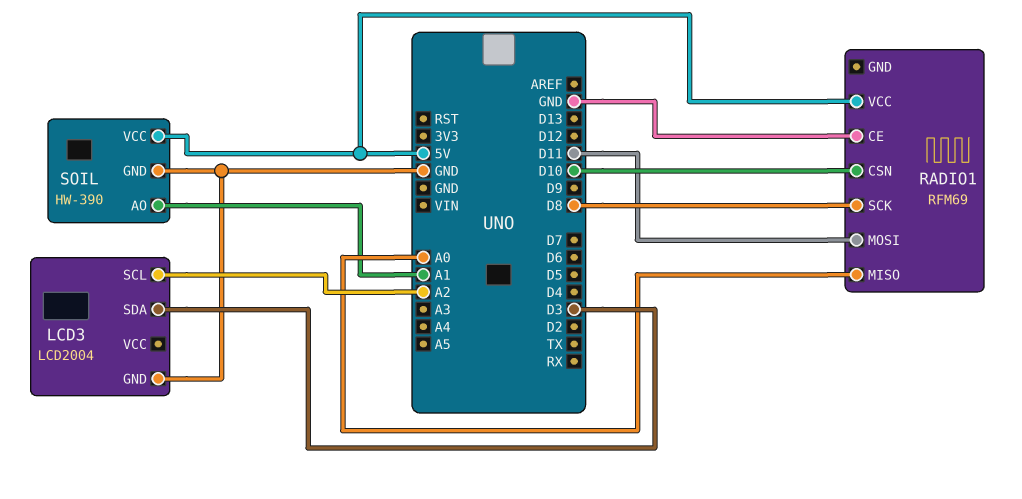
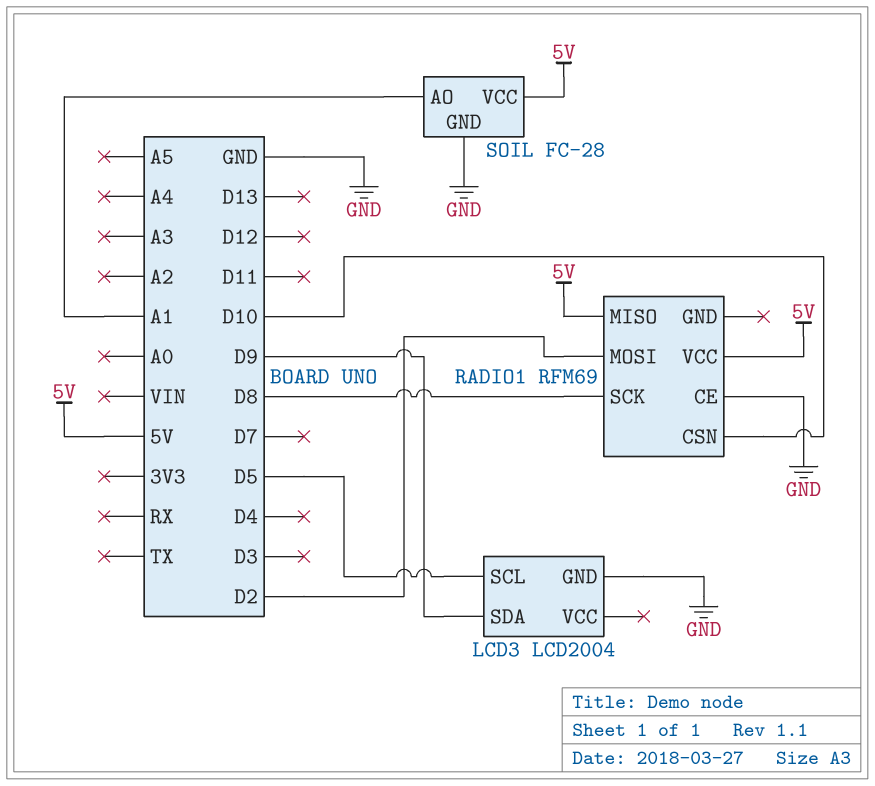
LCD3 pin SCL: A2 -> D5
LCD3 pin SDA: D3 -> D9
RADIO1 pin MISO: A0 -> 5V
RADIO1 pin MOSI: D11 -> D2
SOIL: HW-390 -> FC-28

